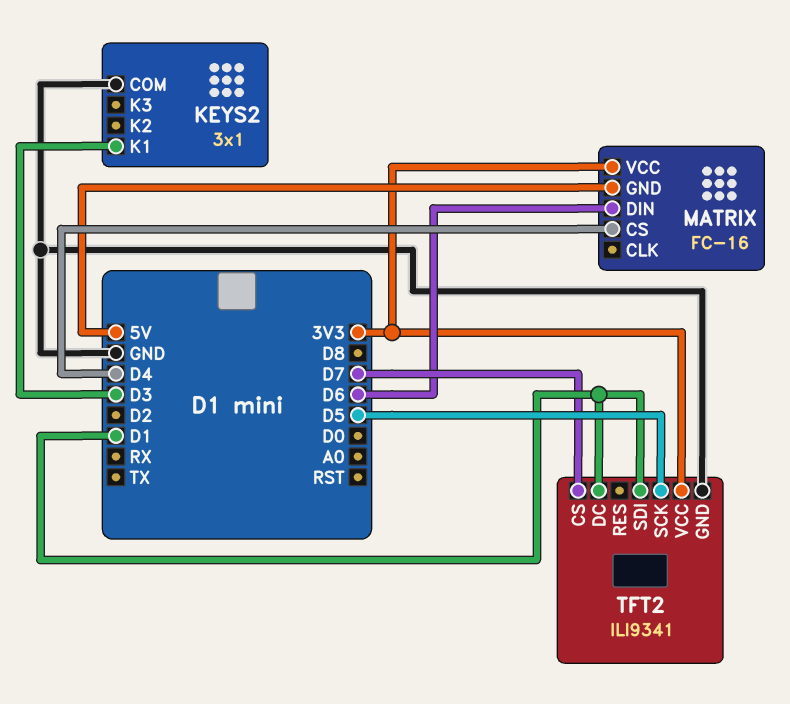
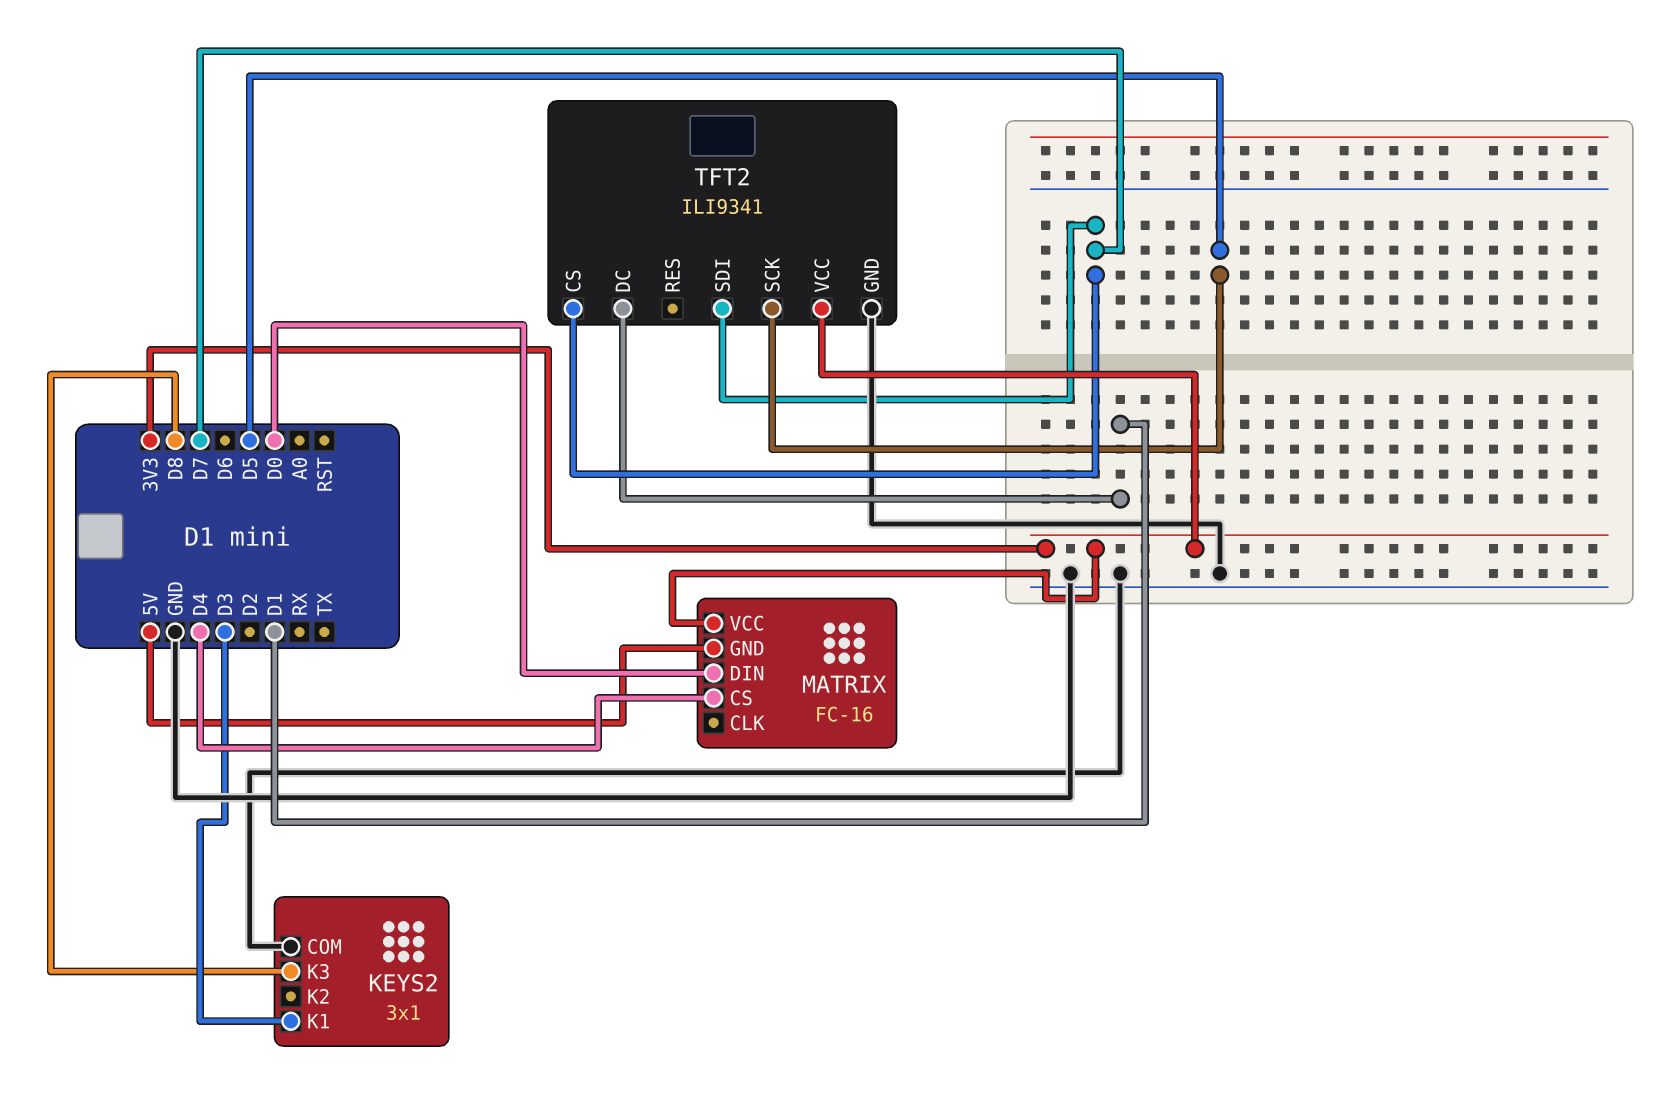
KEYS2 pin K3: none -> D8
MATRIX pin DIN: D6 -> D0
TFT2 pin SDI: D1 -> D7

